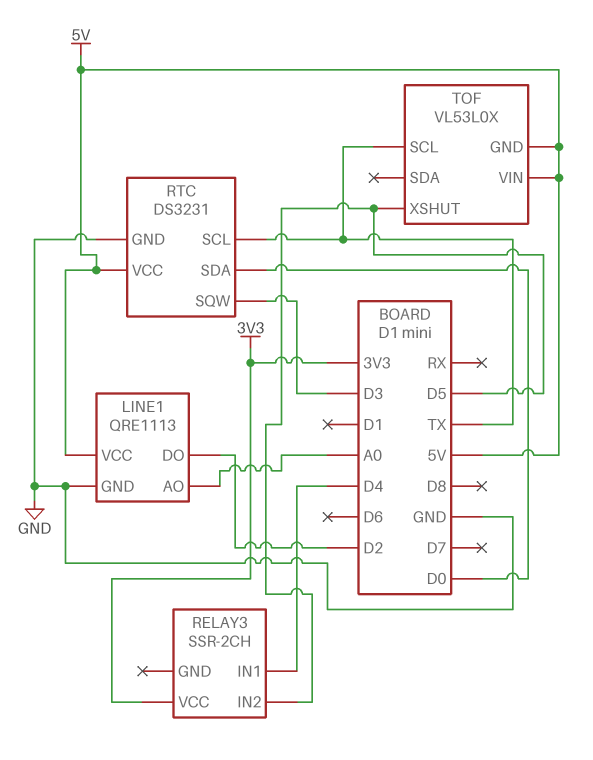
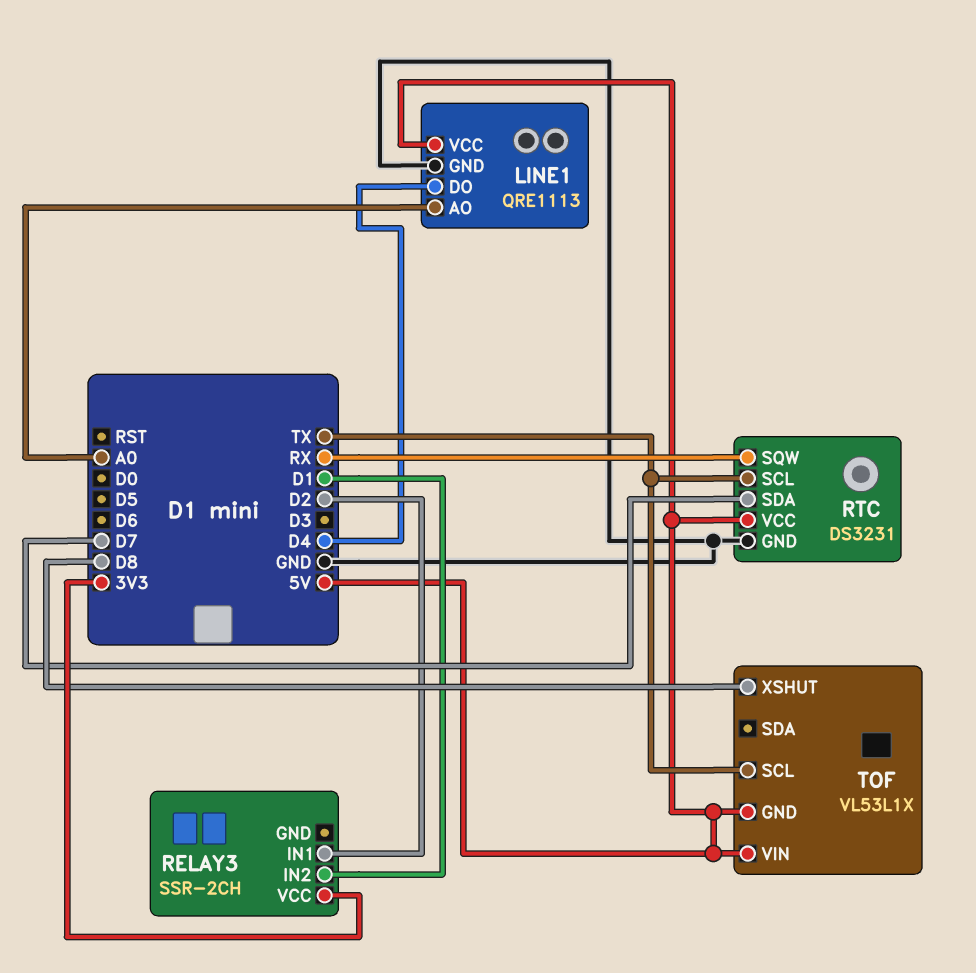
LINE1 pin DO: D2 -> D4
RELAY3 pin IN1: D4 -> D2
RELAY3 pin IN2: D5 -> D1
RTC pin SDA: D0 -> D7
RTC pin SQW: D3 -> RX
TOF: VL53L0X -> VL53L1X
TOF pin XSHUT: D5 -> D8

